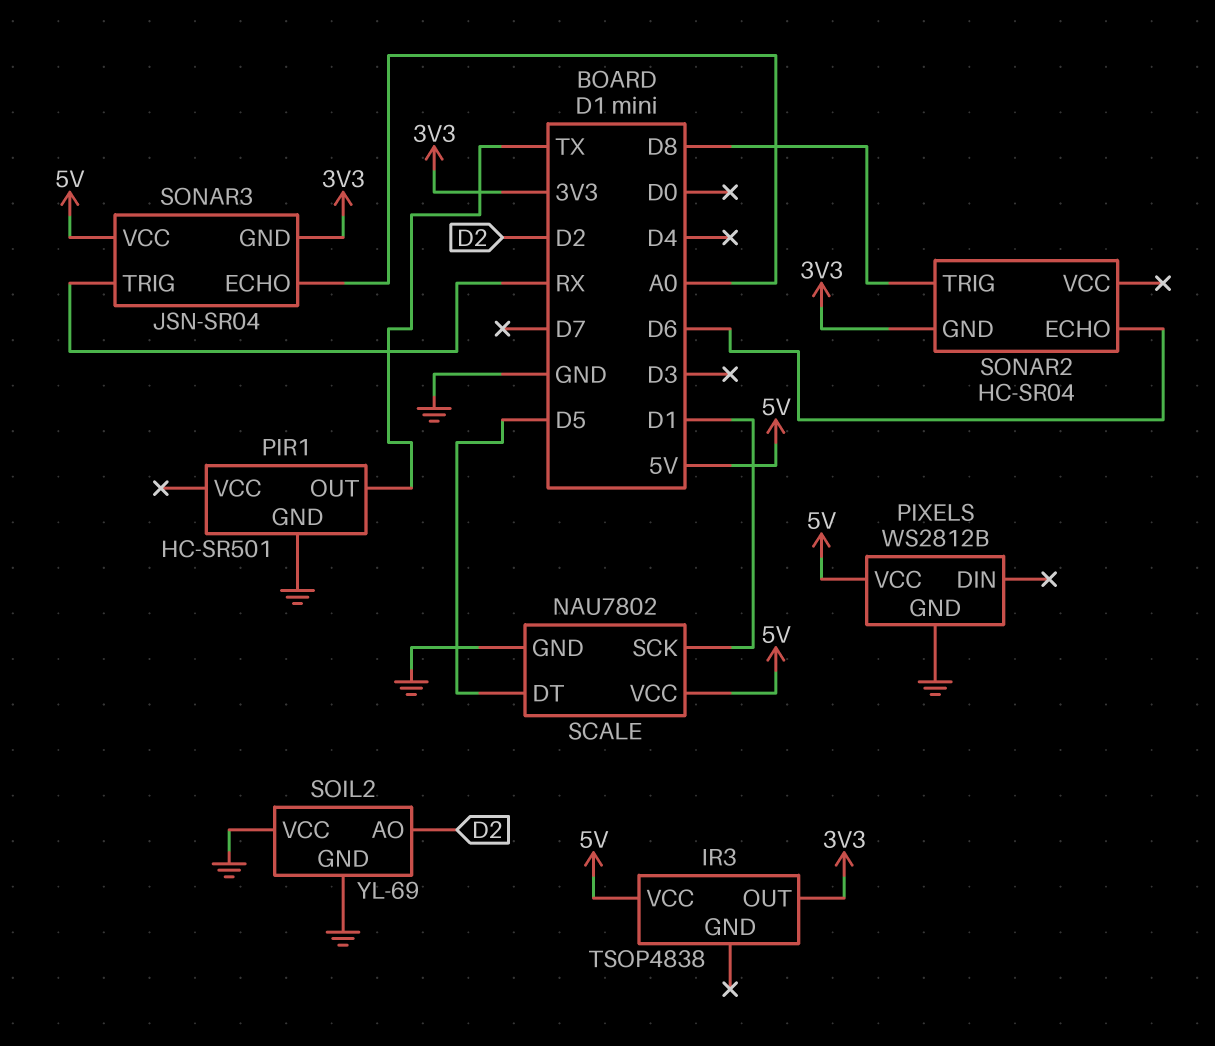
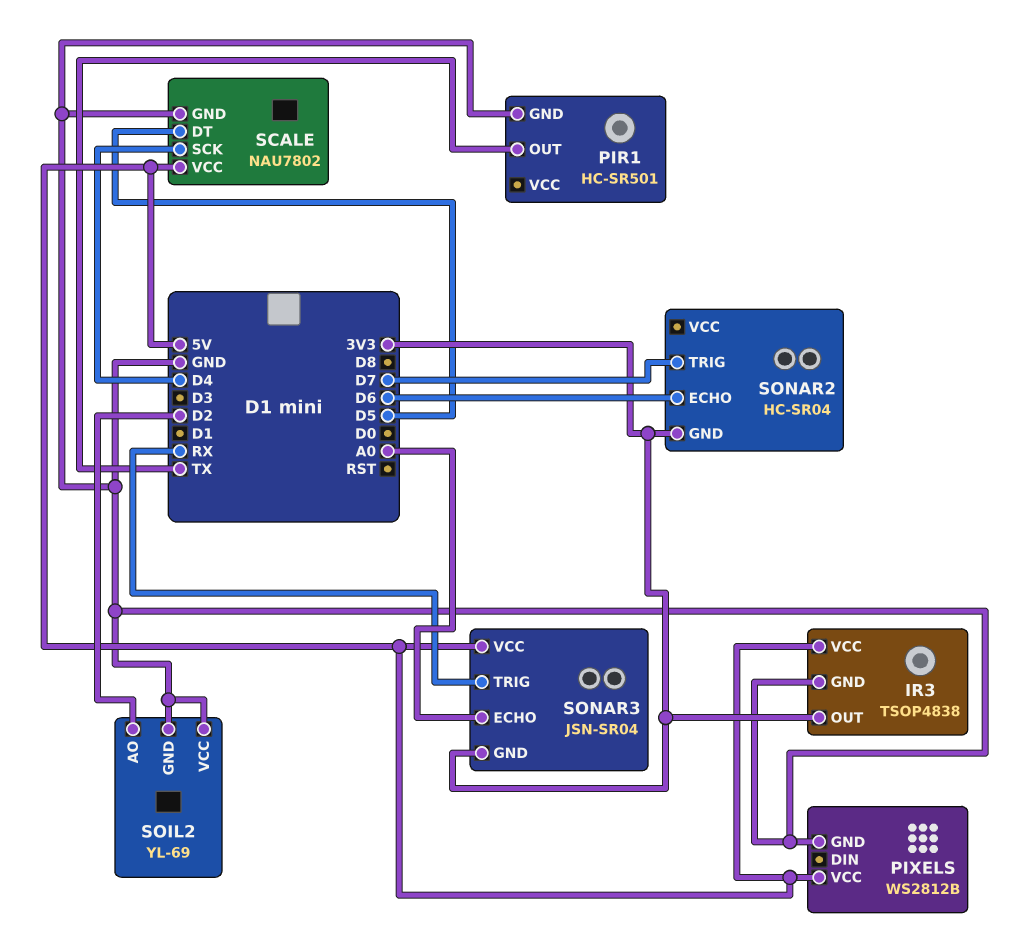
IR3 pin GND: none -> GND
SCALE pin SCK: D1 -> D4
SONAR2 pin TRIG: D8 -> D7

